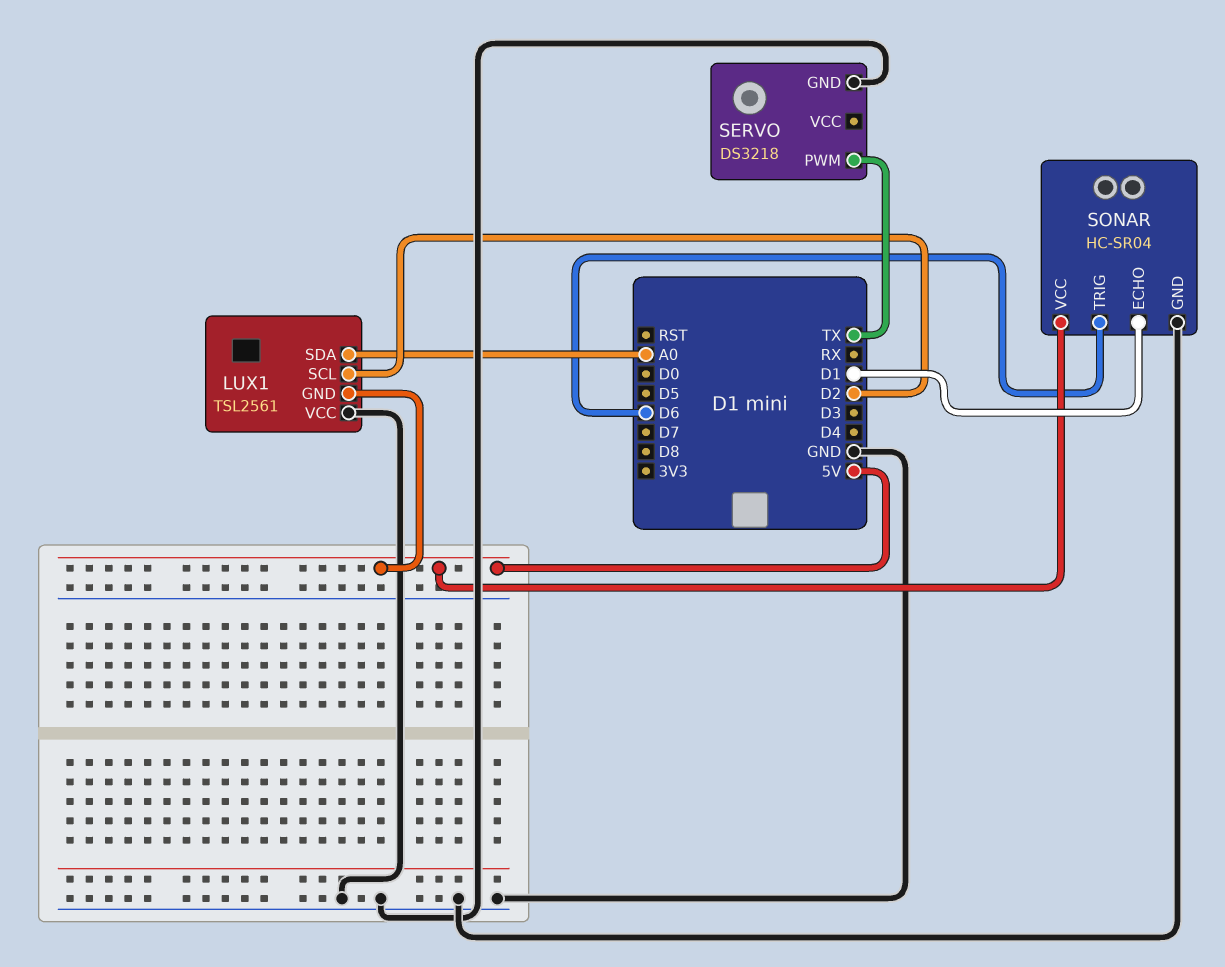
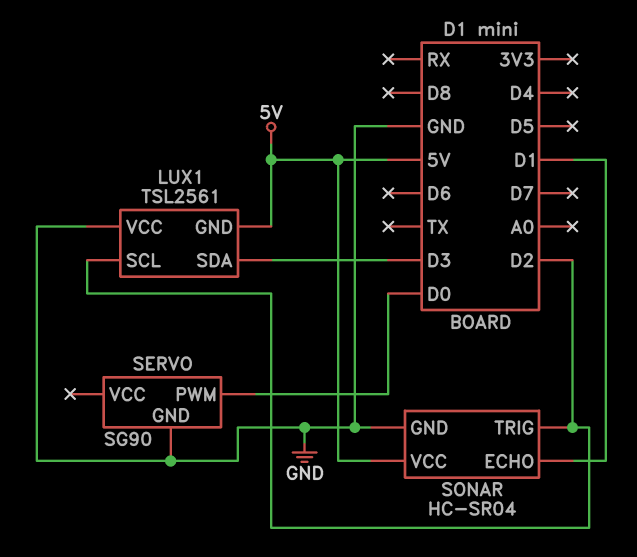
LUX1 pin SDA: A0 -> D3
SERVO: DS3218 -> SG90
SERVO pin PWM: TX -> D0
SONAR pin TRIG: D6 -> D2

